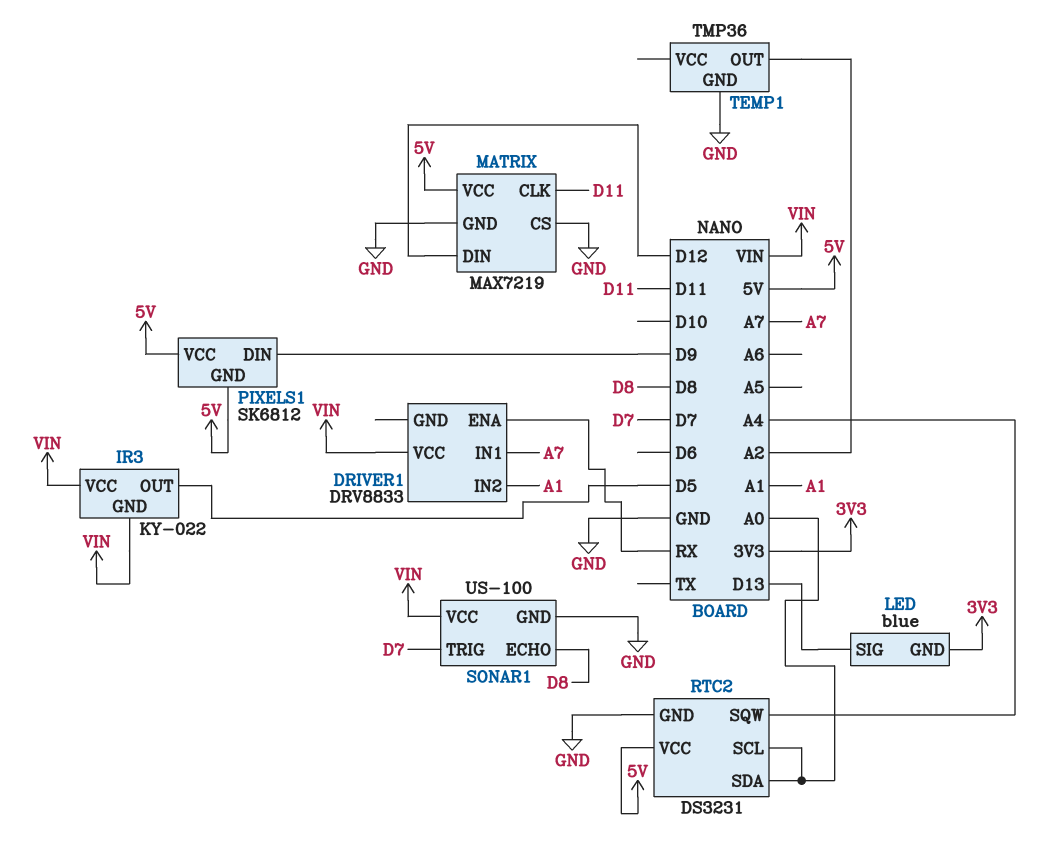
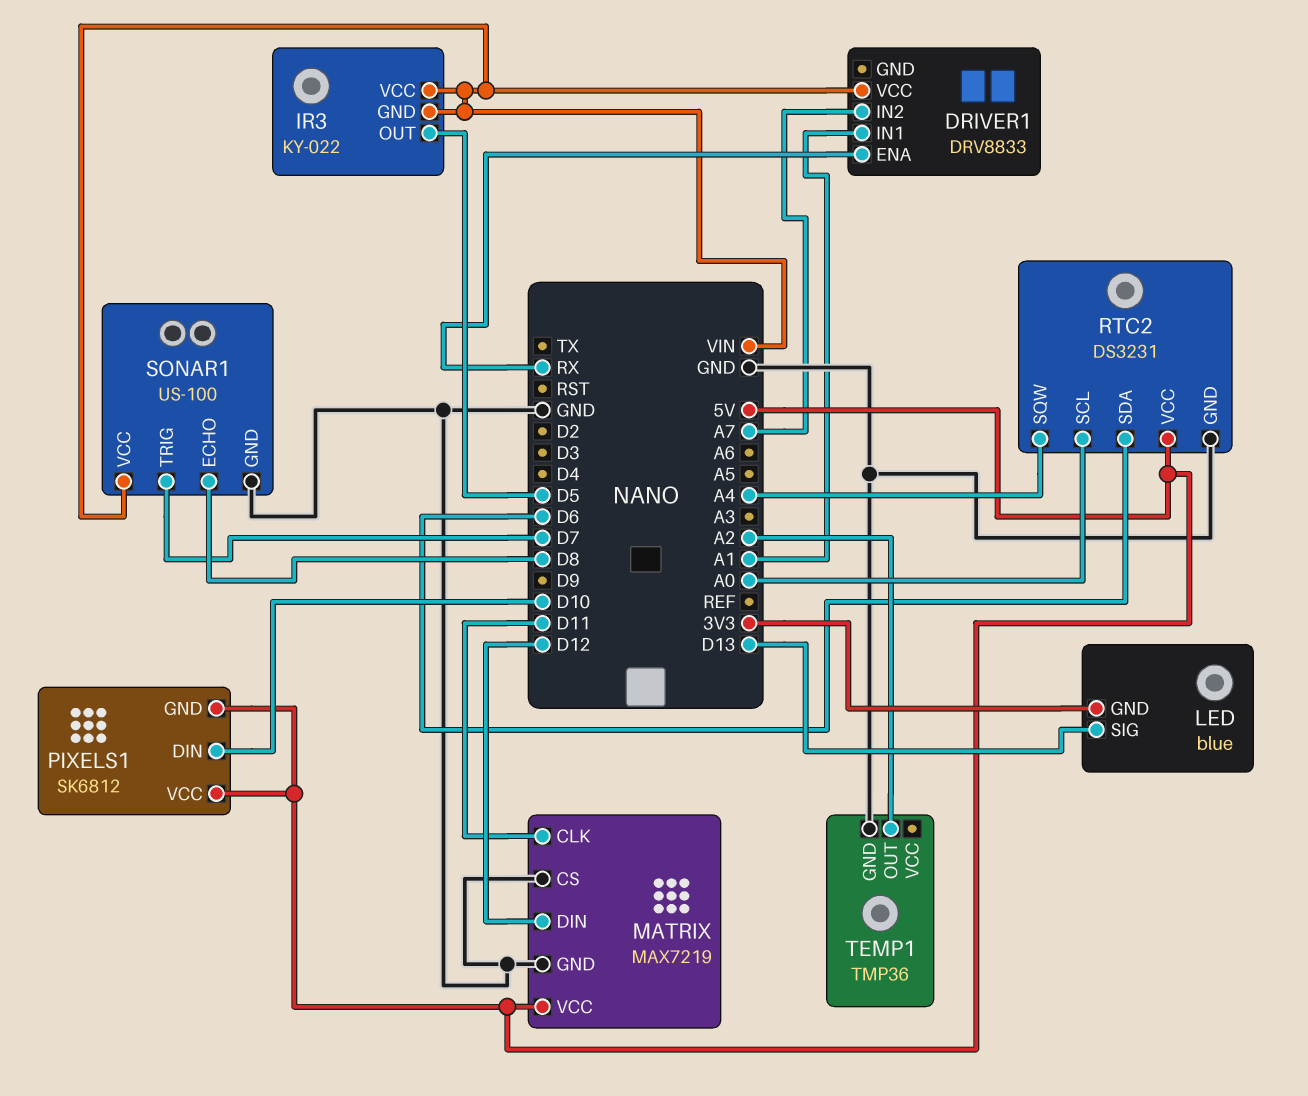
DRIVER1 pin IN1: A7 -> A1
DRIVER1 pin IN2: A1 -> A7
PIXELS1 pin DIN: D9 -> D10
RTC2 pin SDA: A0 -> D6

